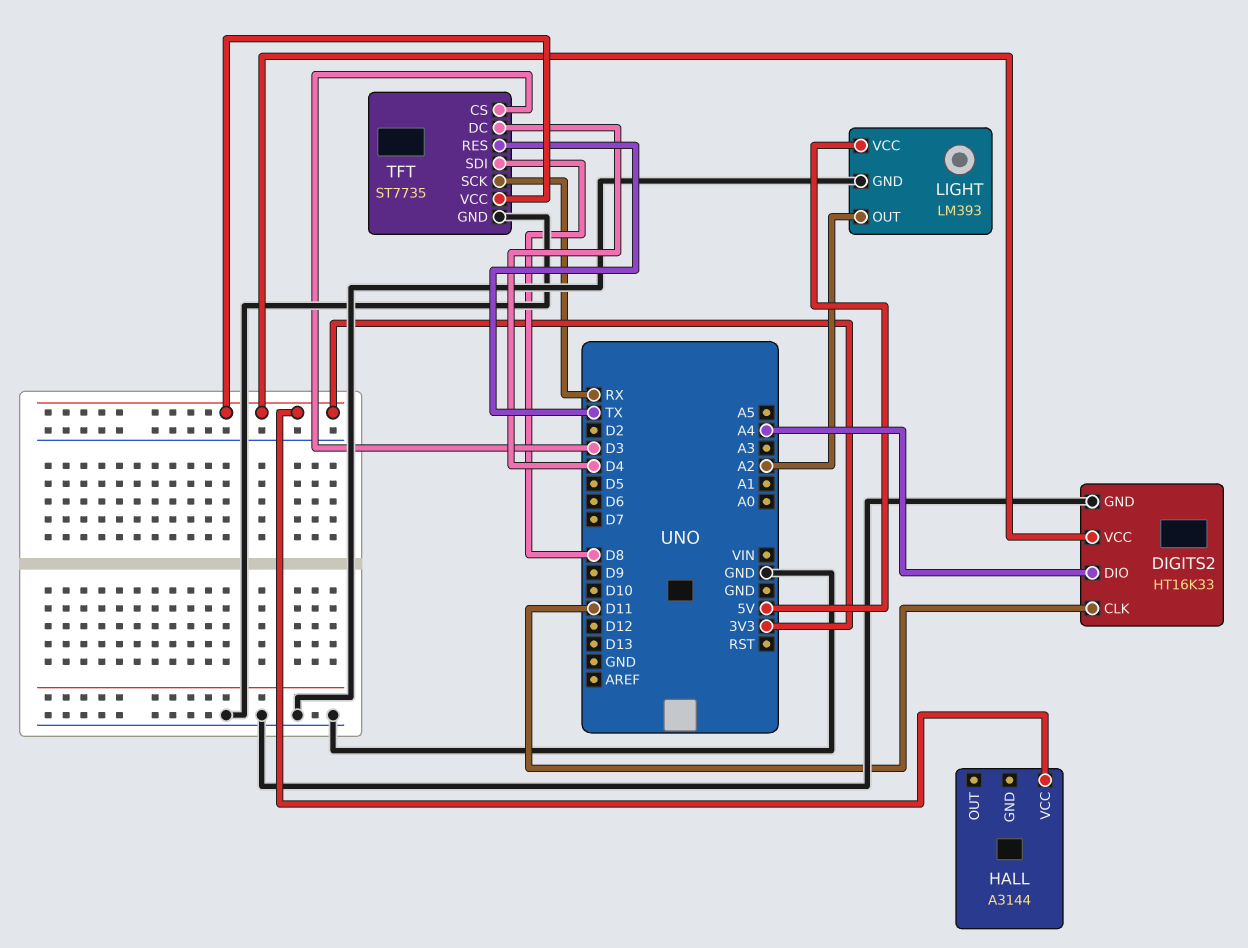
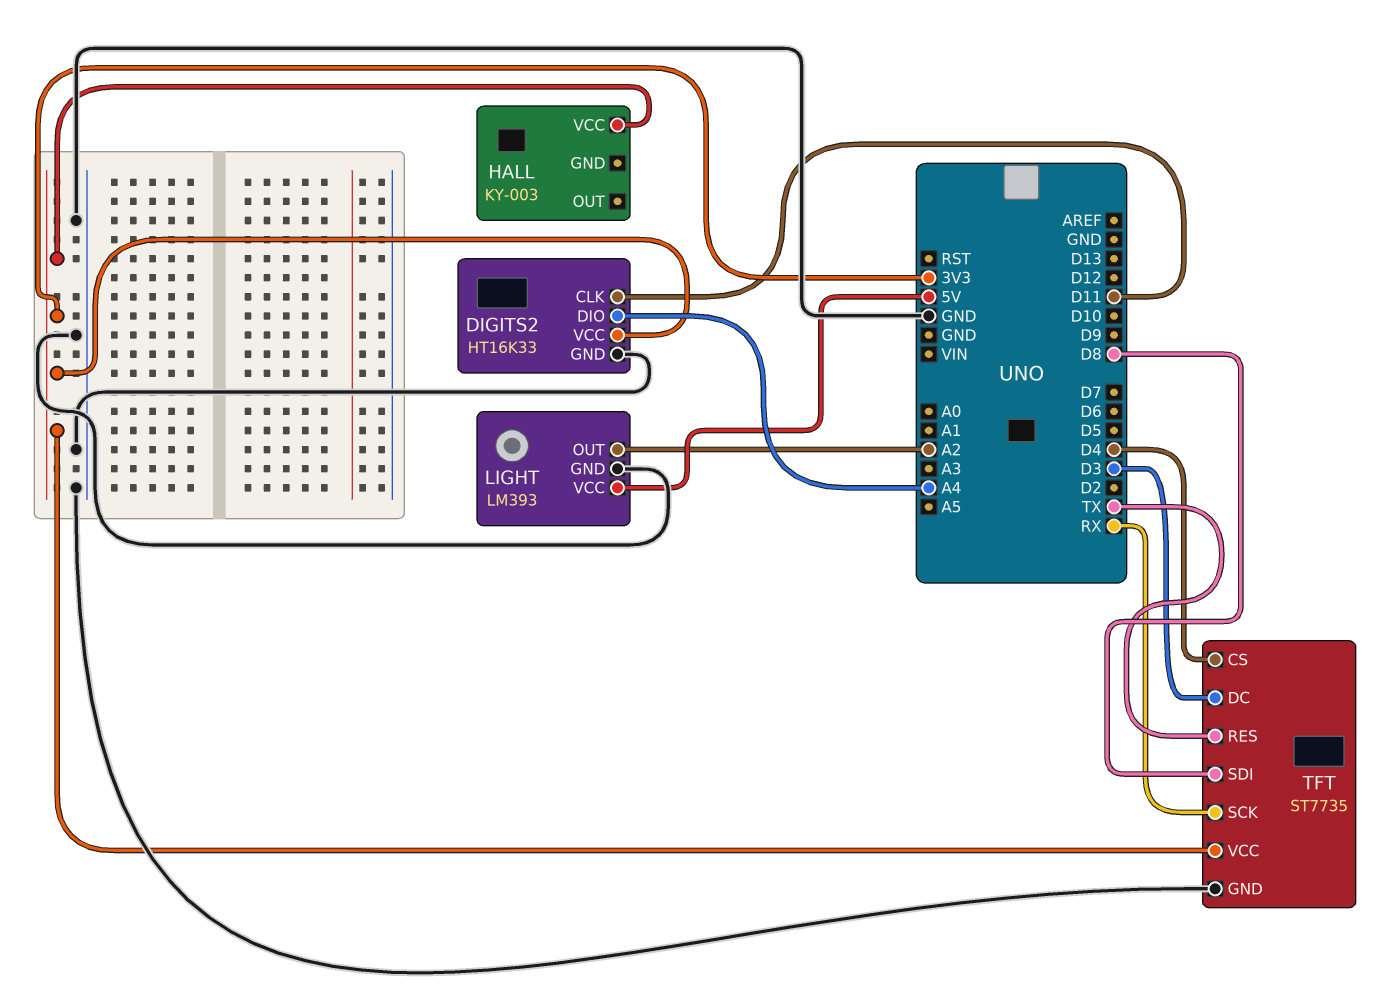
HALL: A3144 -> KY-003
TFT pin CS: D3 -> D4
TFT pin DC: D4 -> D3

